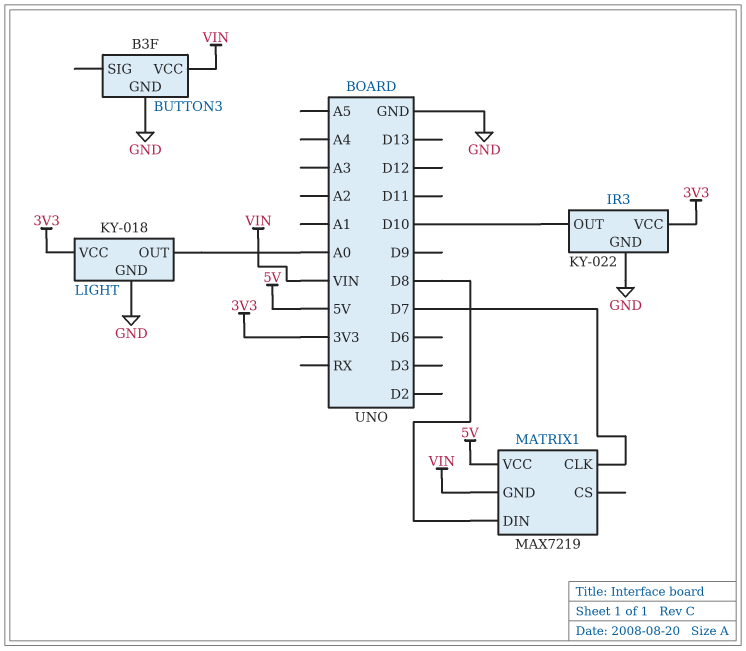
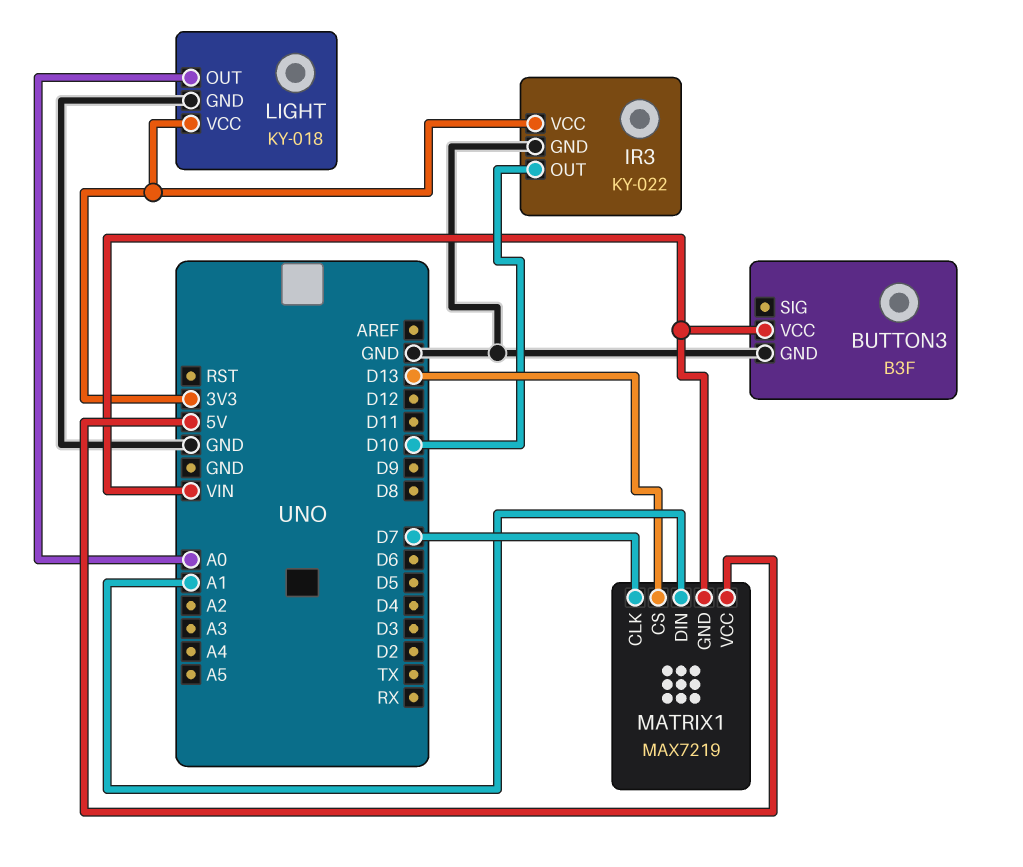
MATRIX1 pin CS: none -> D13
MATRIX1 pin DIN: D8 -> A1

